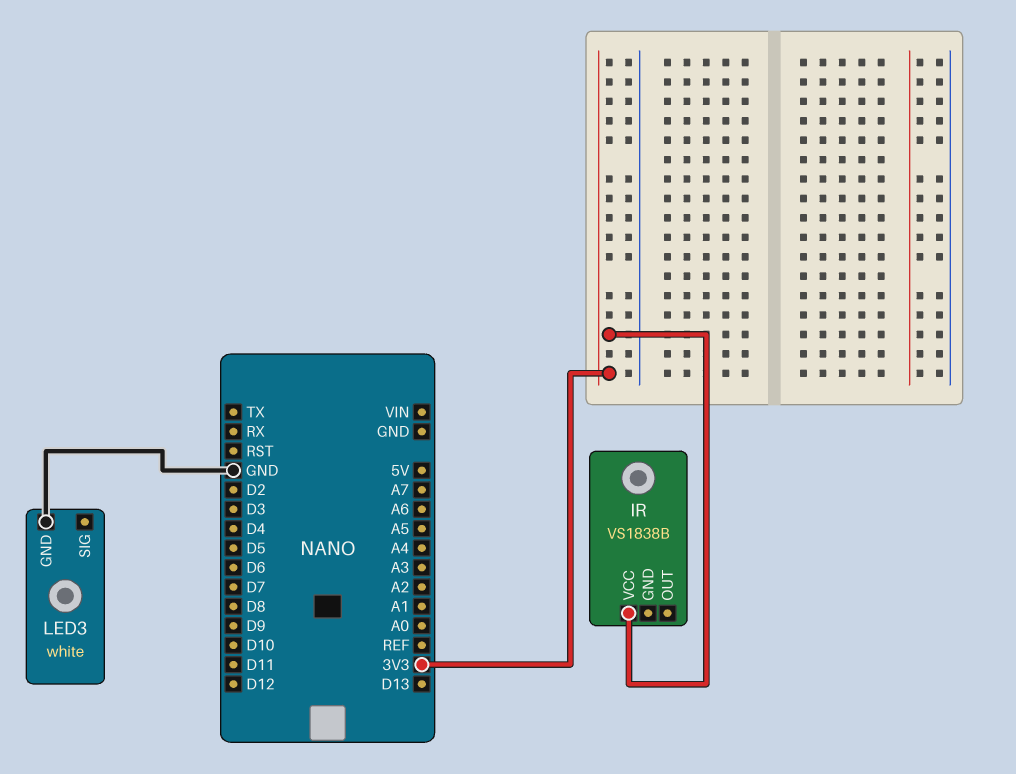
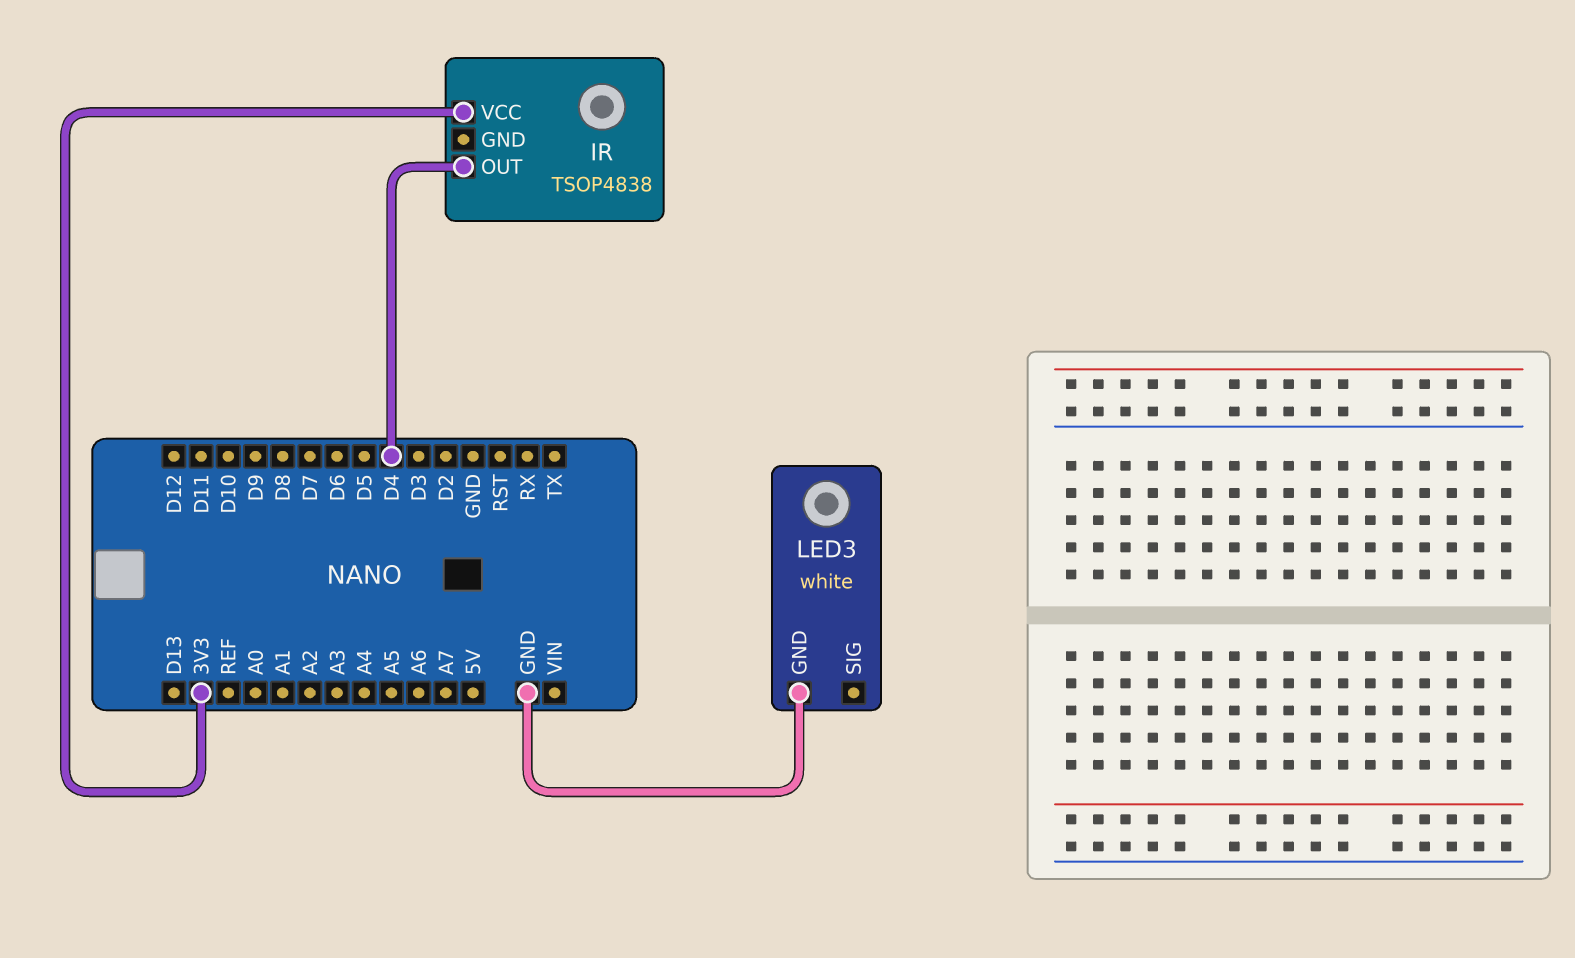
IR: VS1838B -> TSOP4838
IR pin OUT: none -> D4

